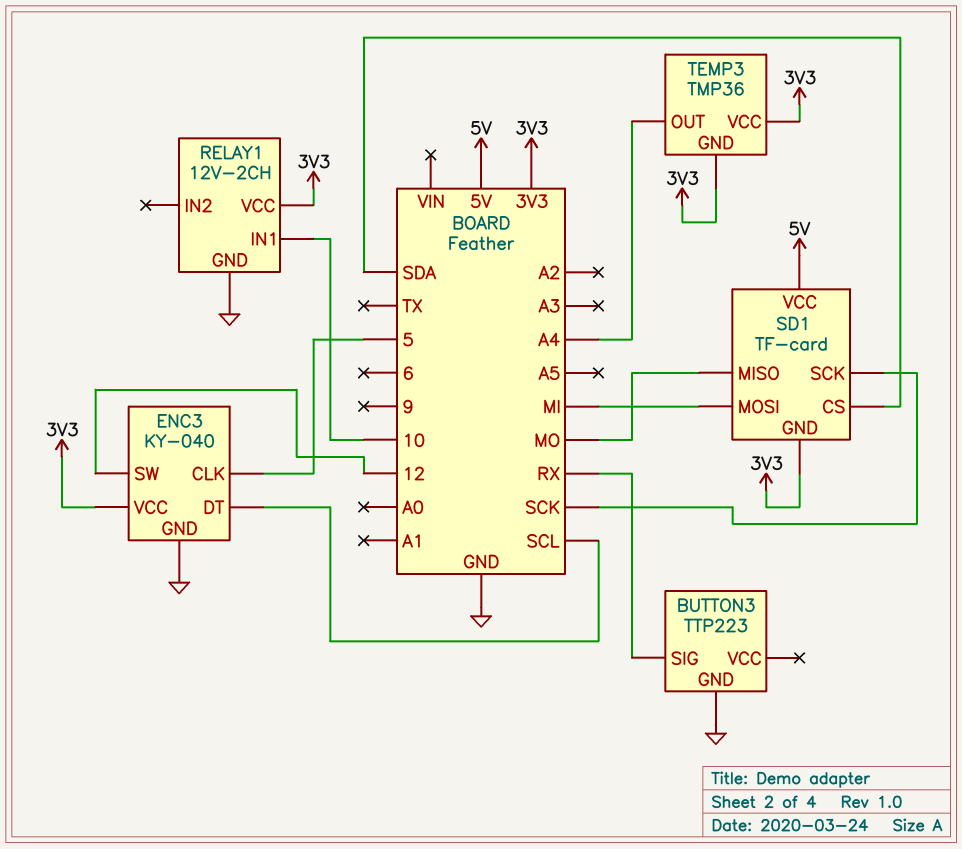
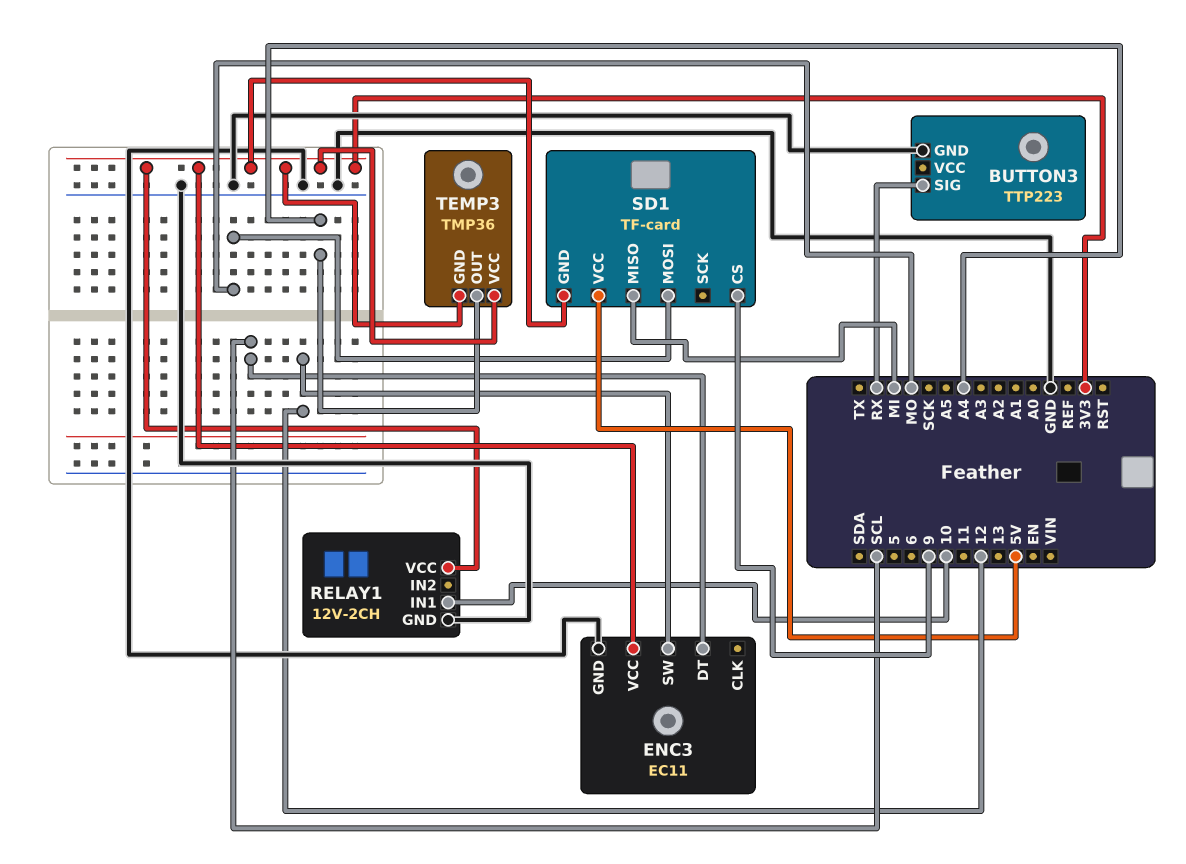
ENC3: KY-040 -> EC11
ENC3 pin CLK: 5 -> none
SD1 pin CS: SDA -> 9
SD1 pin MISO: MO -> MI
SD1 pin MOSI: MI -> MO
SD1 pin SCK: SCK -> none

